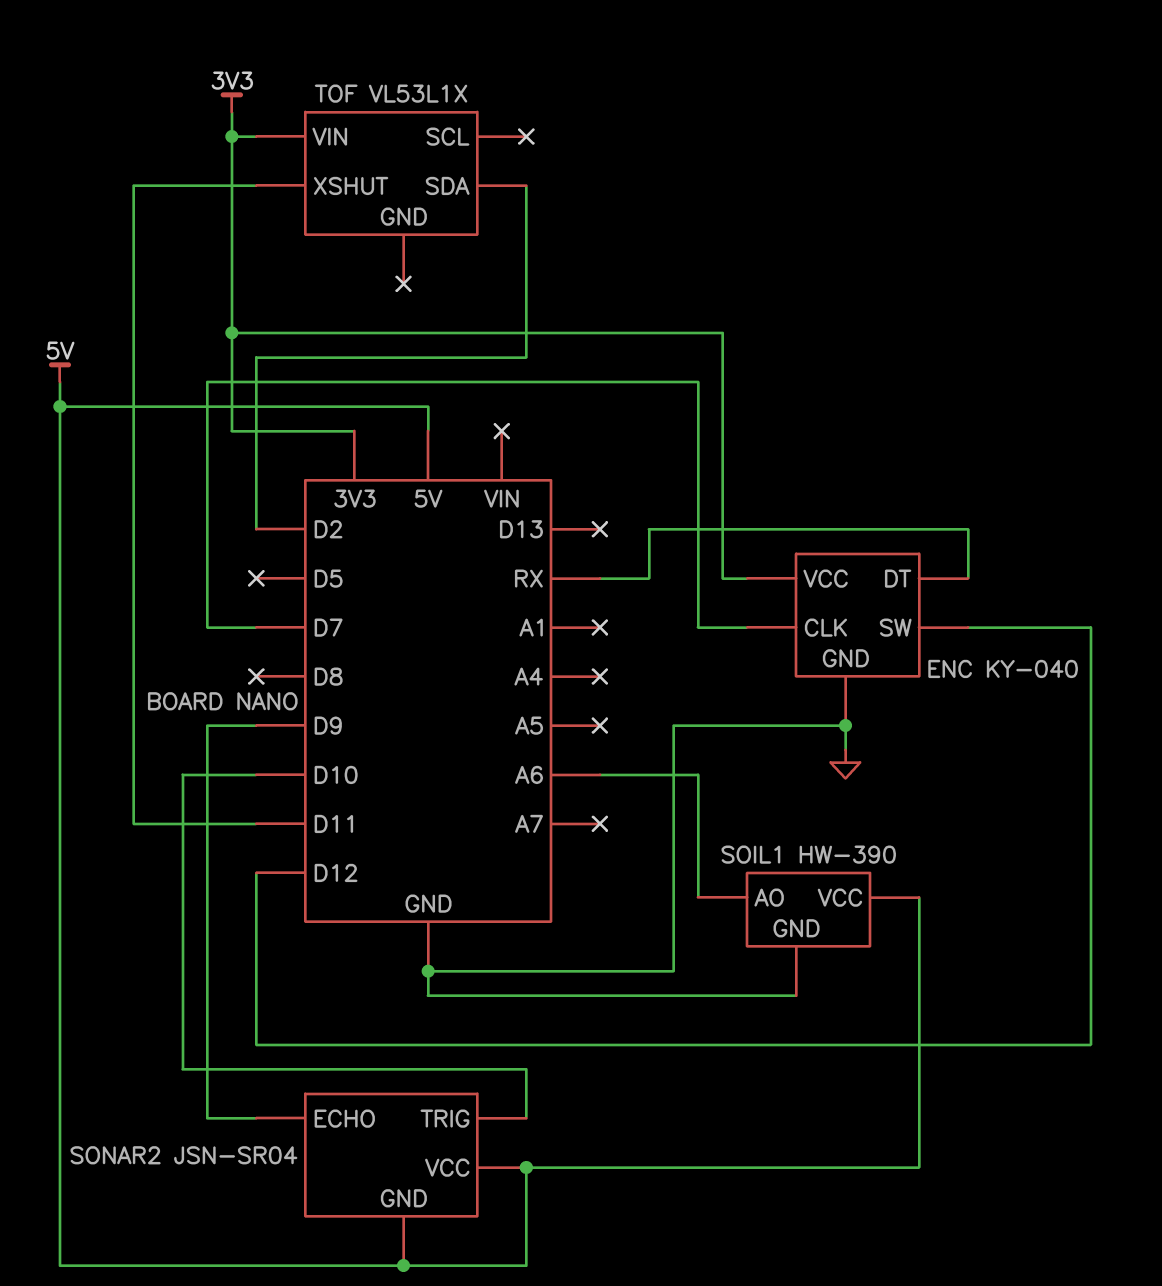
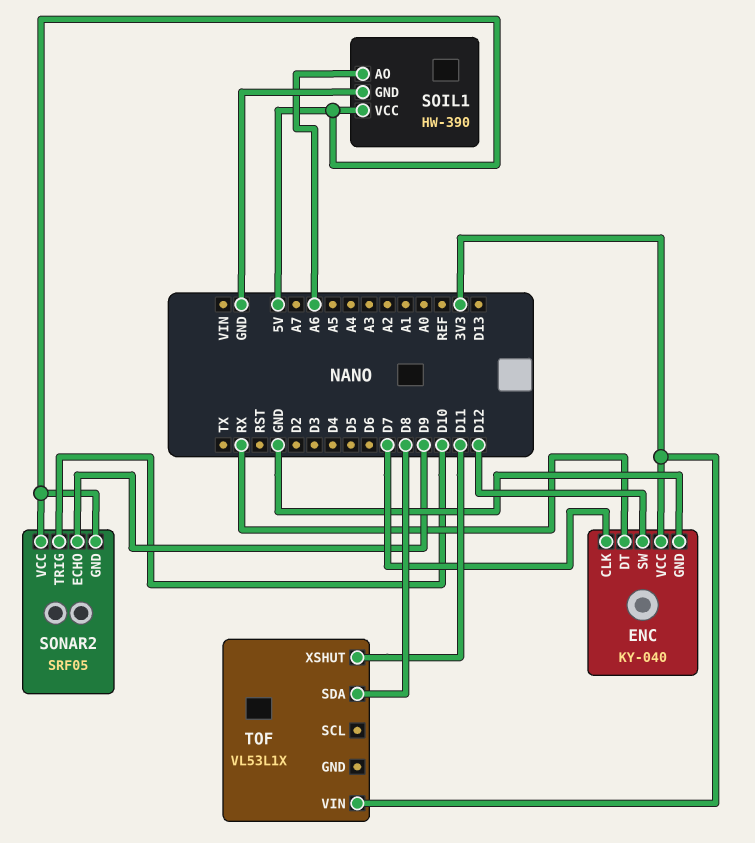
SONAR2: JSN-SR04 -> SRF05
TOF pin SDA: D2 -> D8

